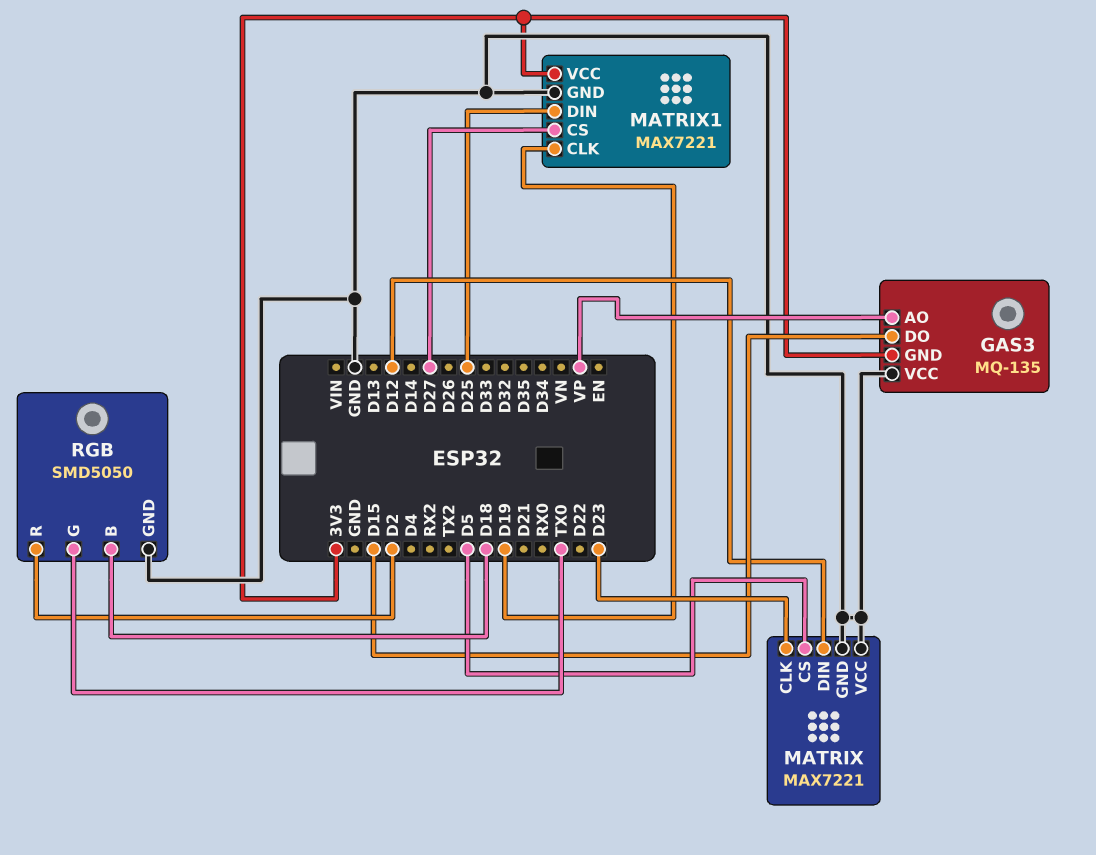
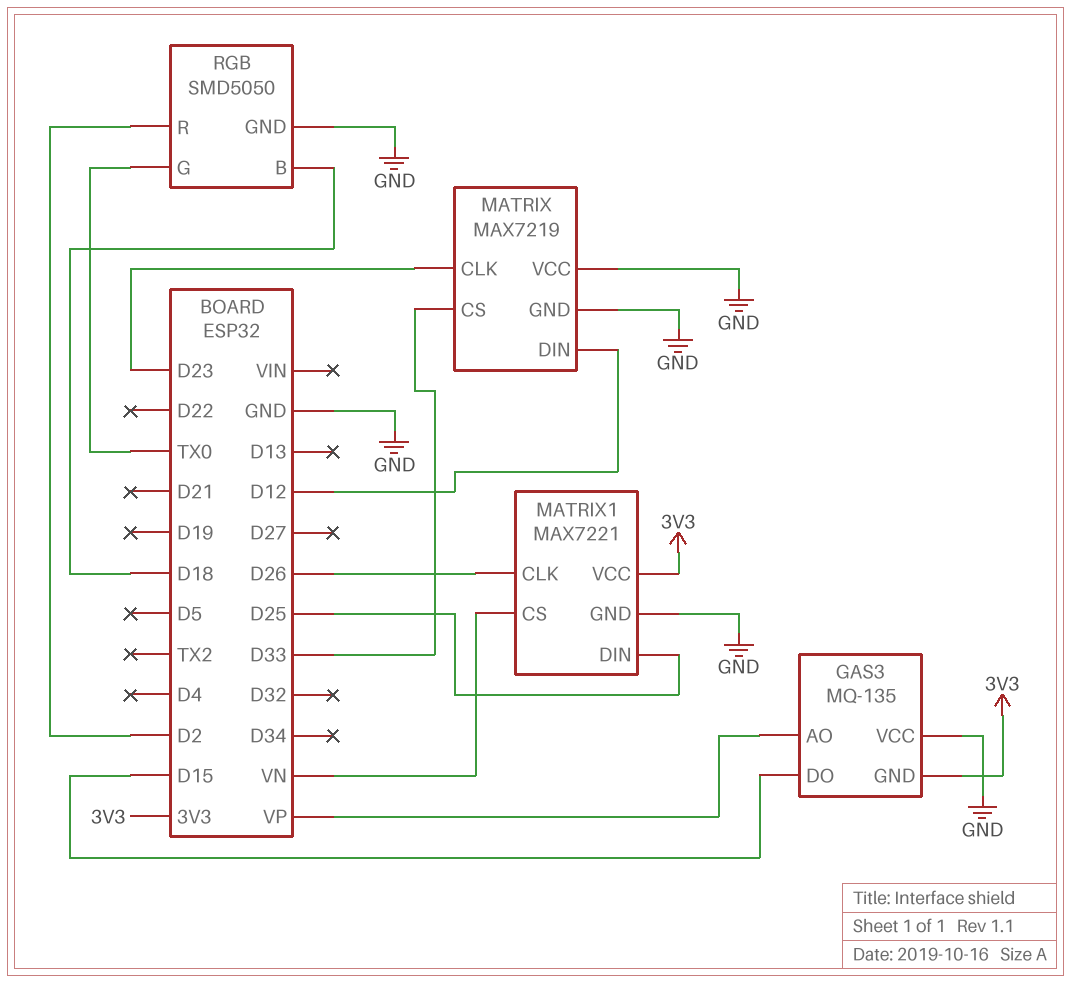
MATRIX: MAX7221 -> MAX7219
MATRIX pin CS: D5 -> D33
MATRIX1 pin CLK: D19 -> D26
MATRIX1 pin CS: D27 -> VN

